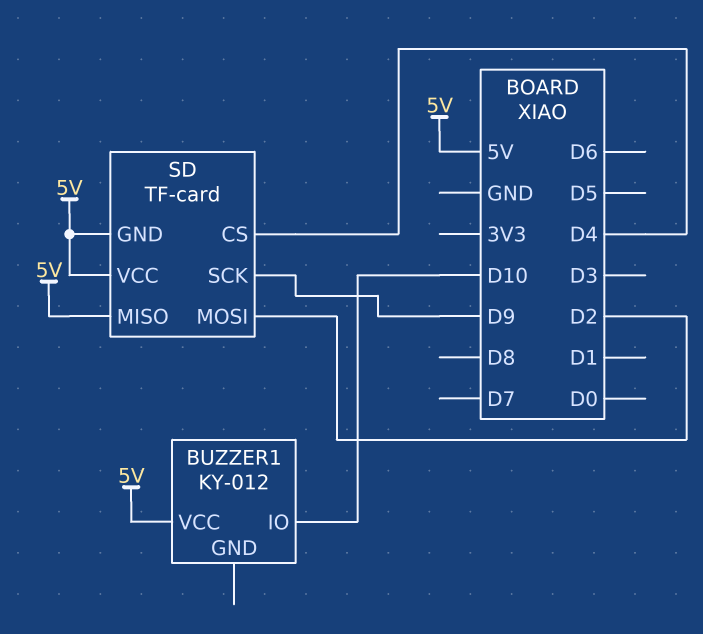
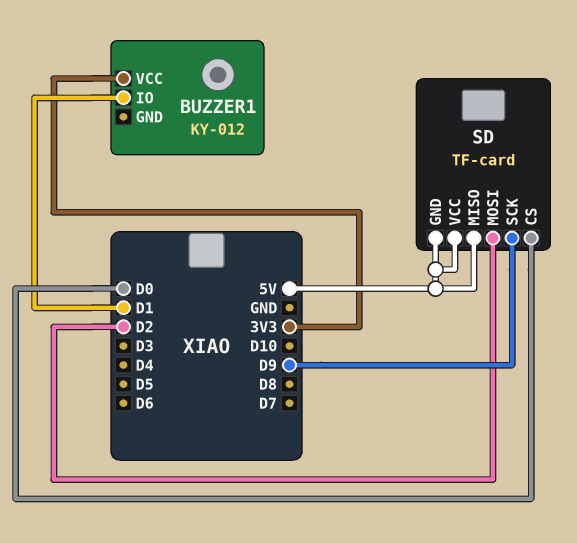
BUZZER1 pin IO: D10 -> D1
BUZZER1 pin VCC: 5V -> 3V3
SD pin CS: D4 -> D0

